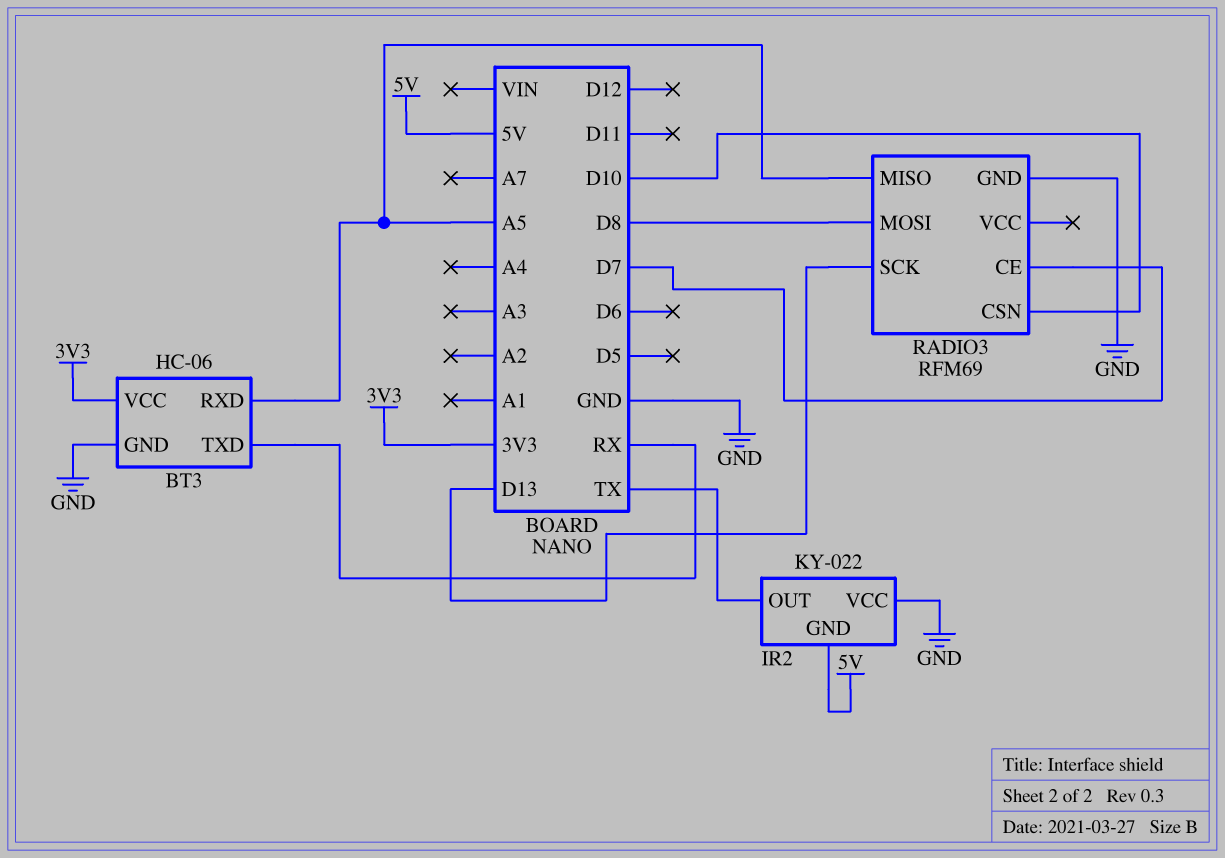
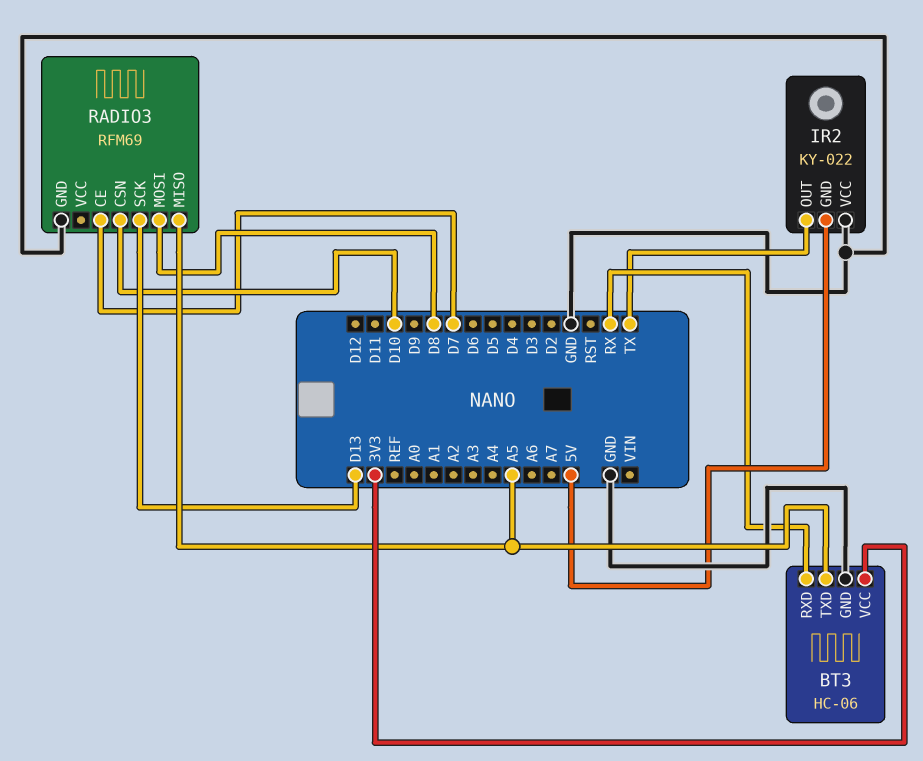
BT3 pin RXD: A5 -> RX
BT3 pin TXD: RX -> A5

